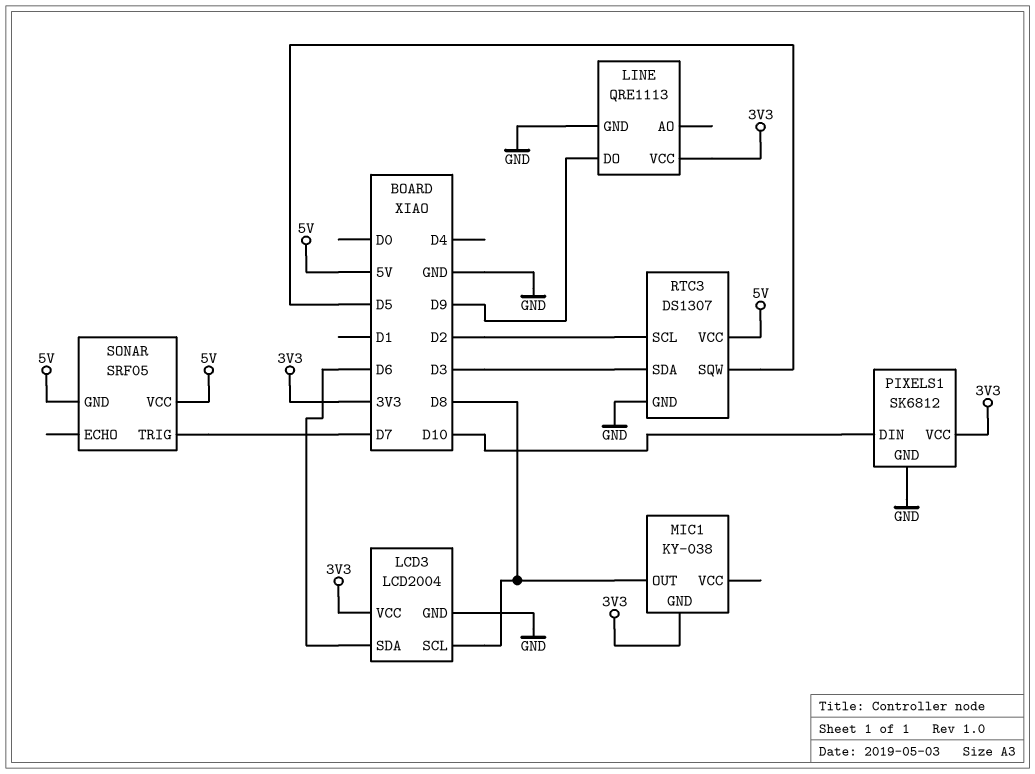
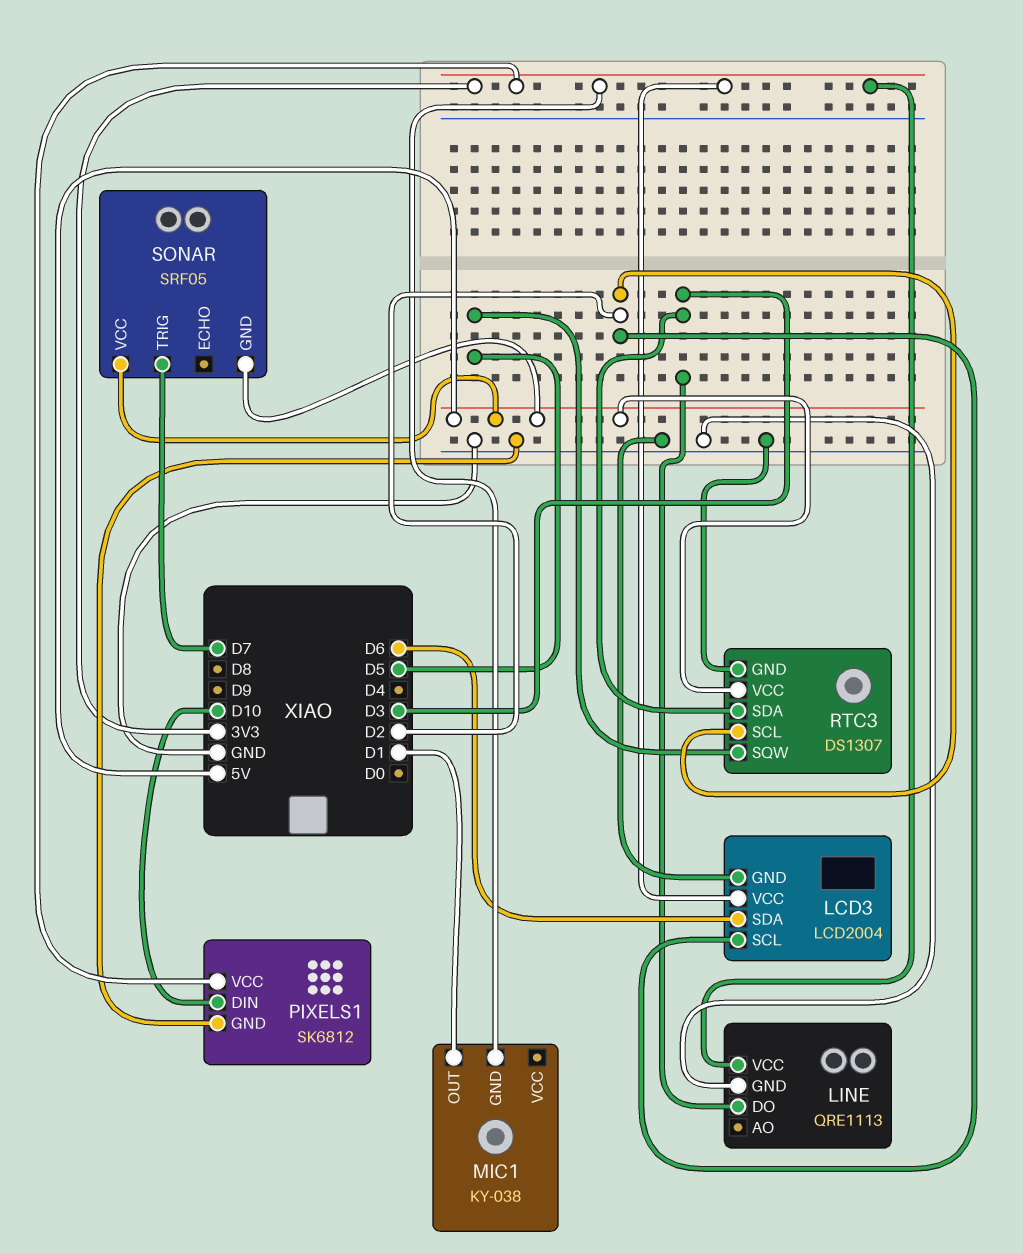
LCD3 pin SCL: D8 -> D2
LINE pin DO: D9 -> D3
MIC1 pin OUT: D8 -> D1

